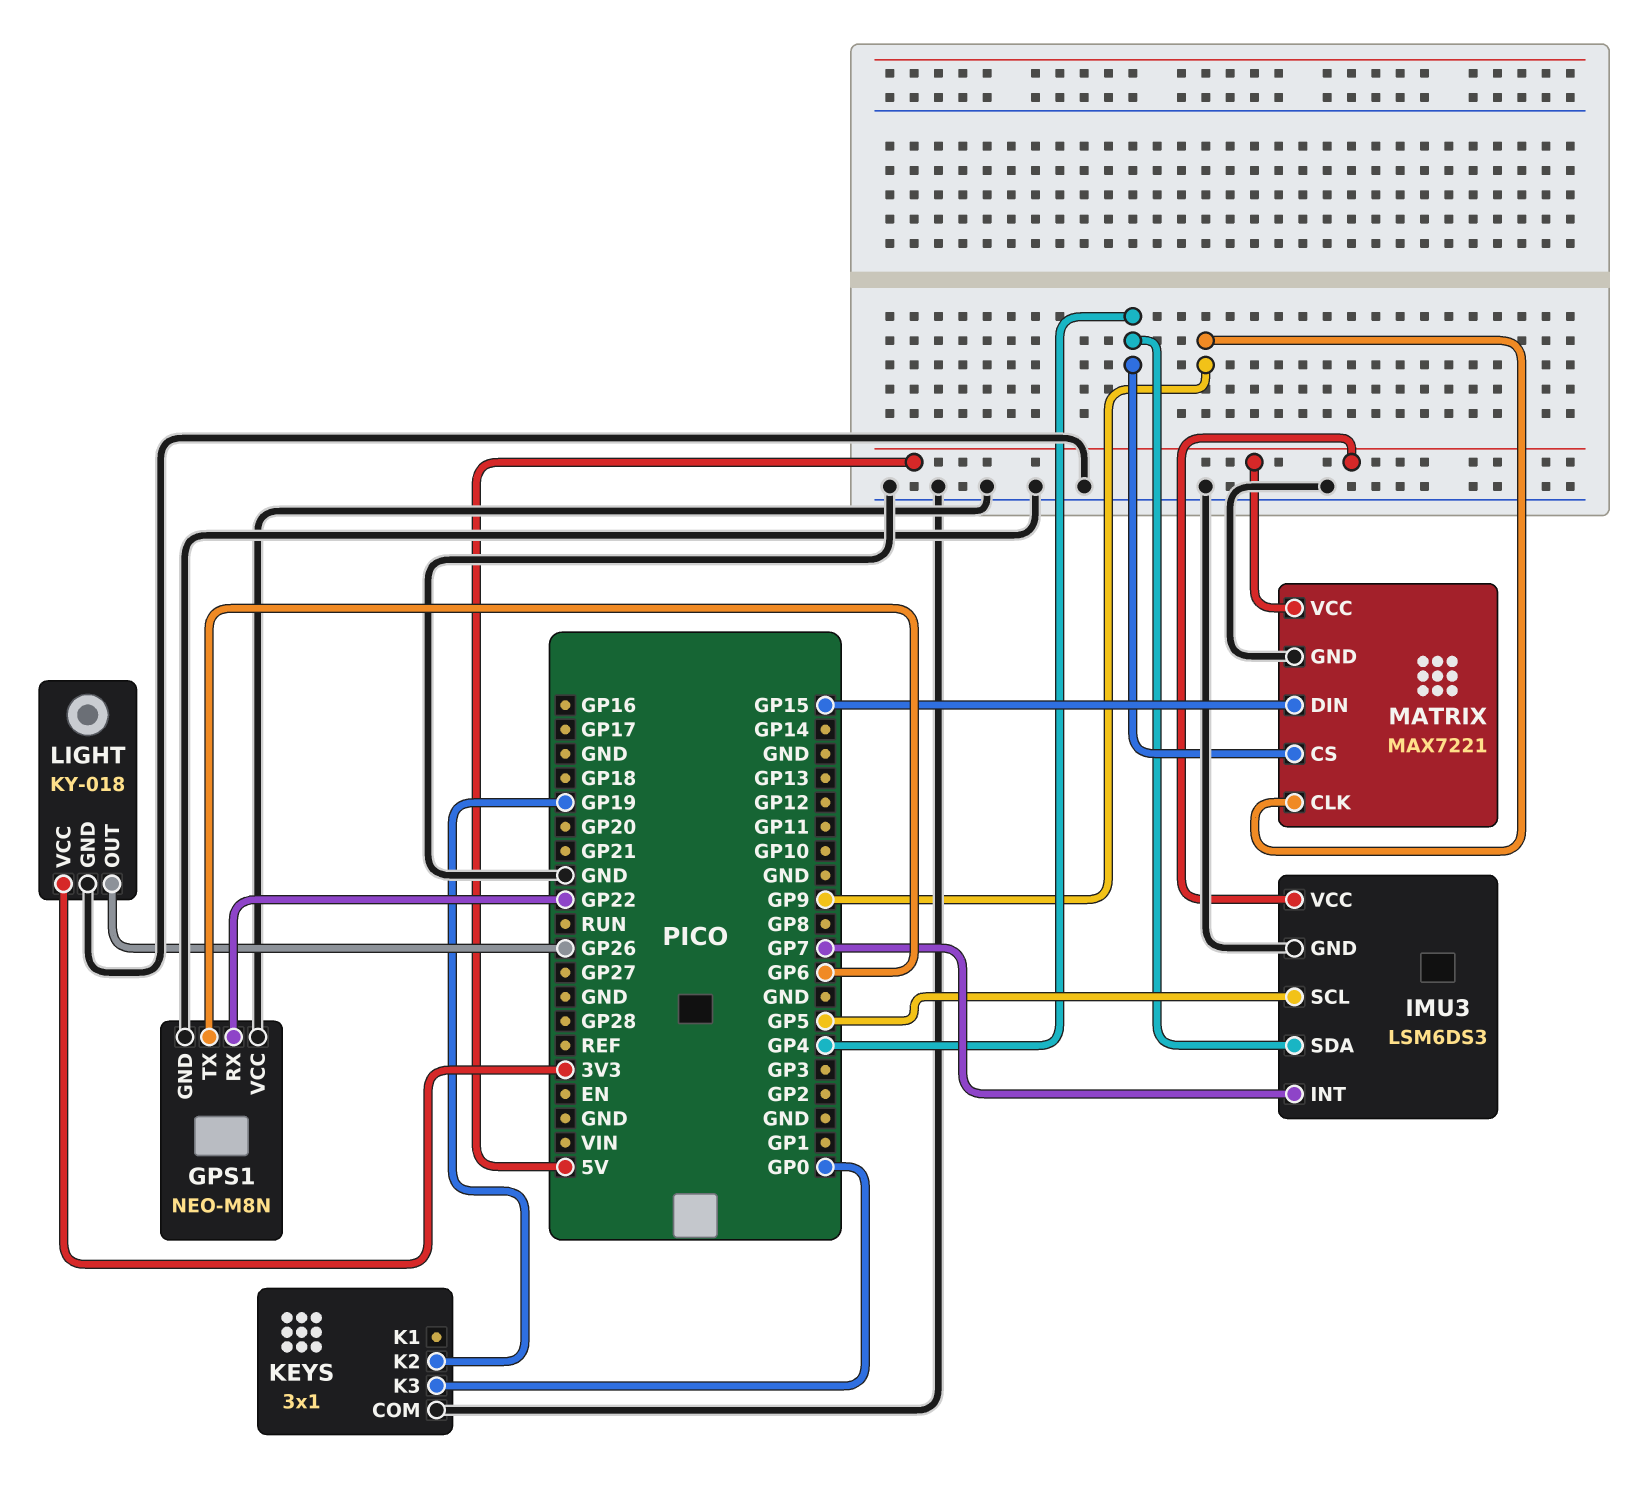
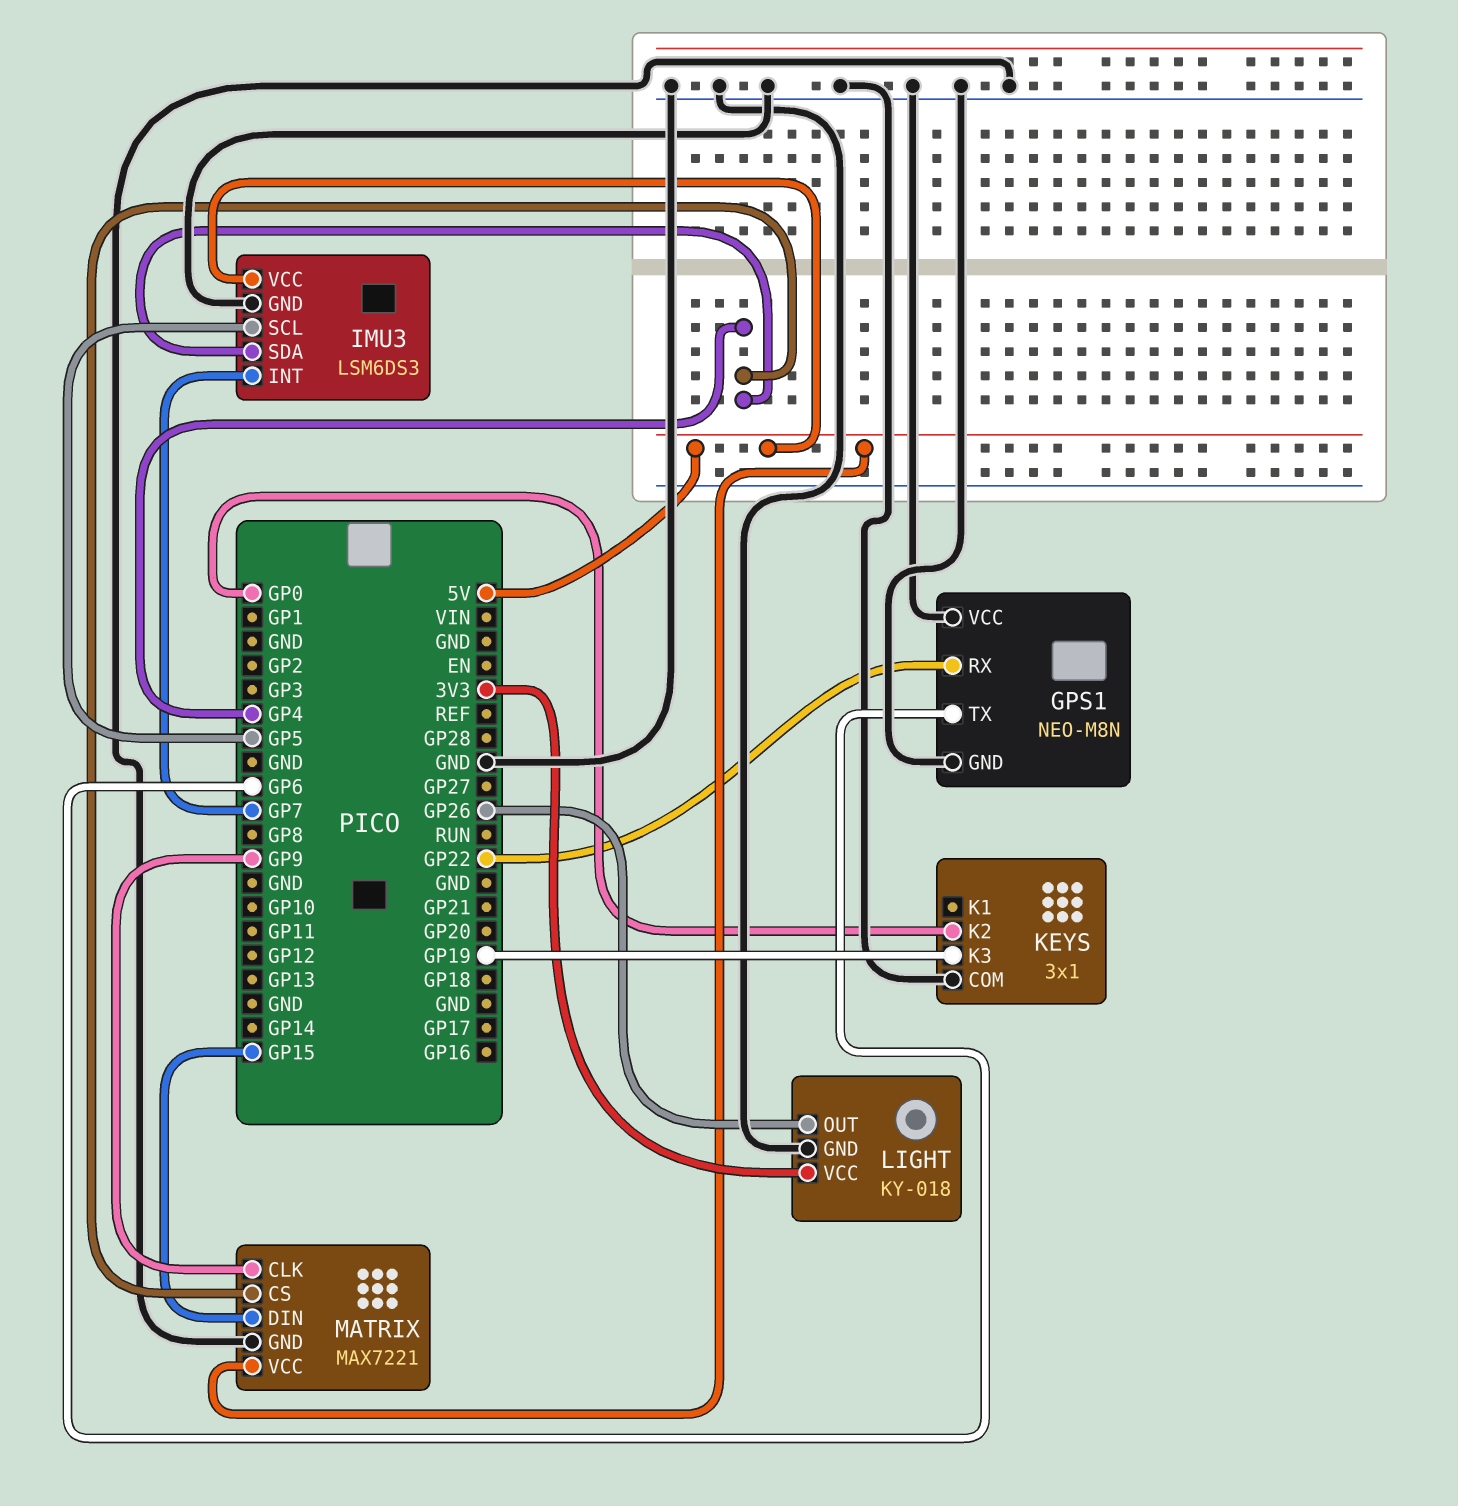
KEYS pin K2: GP19 -> GP0
KEYS pin K3: GP0 -> GP19

